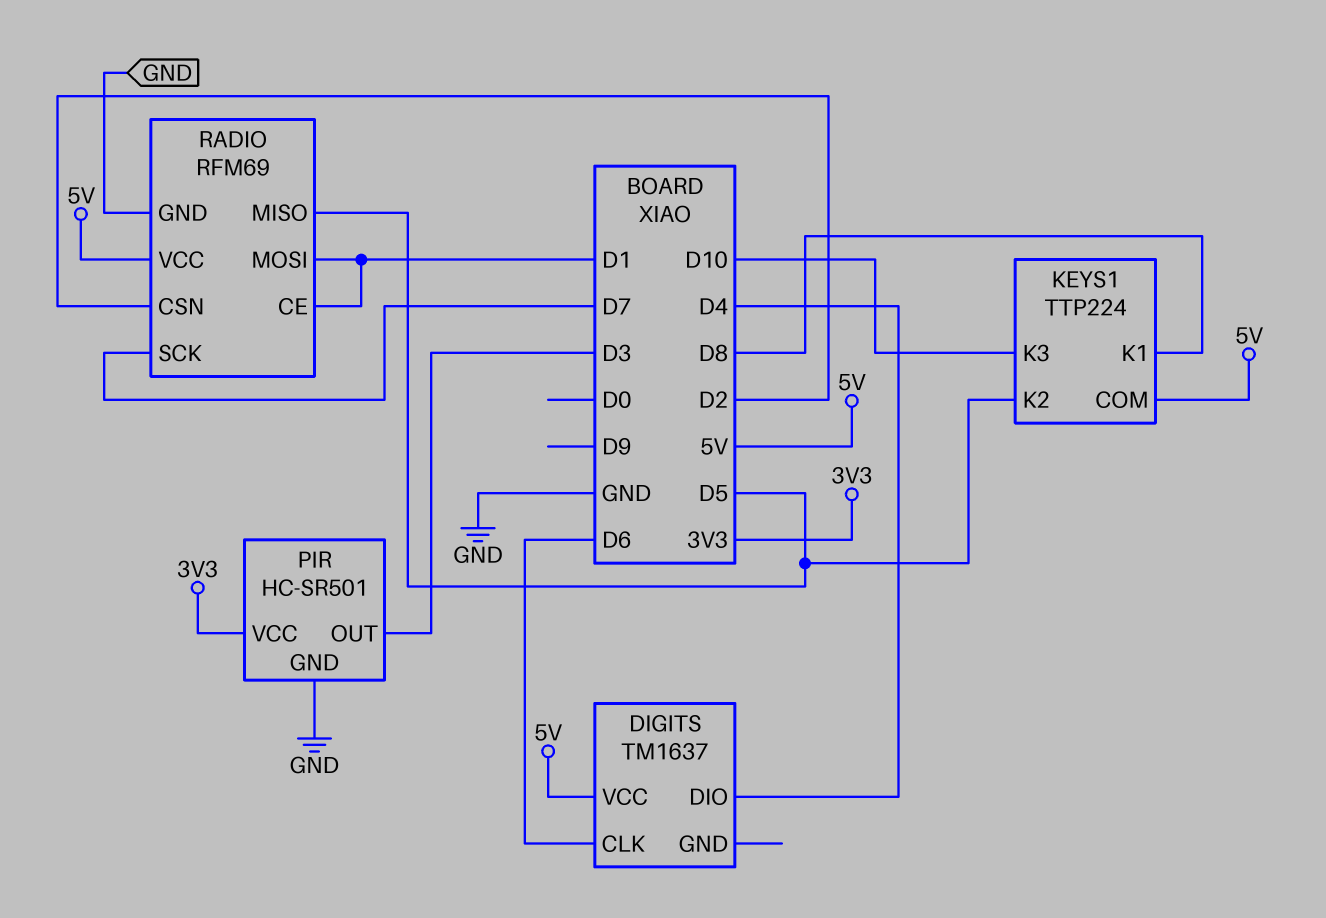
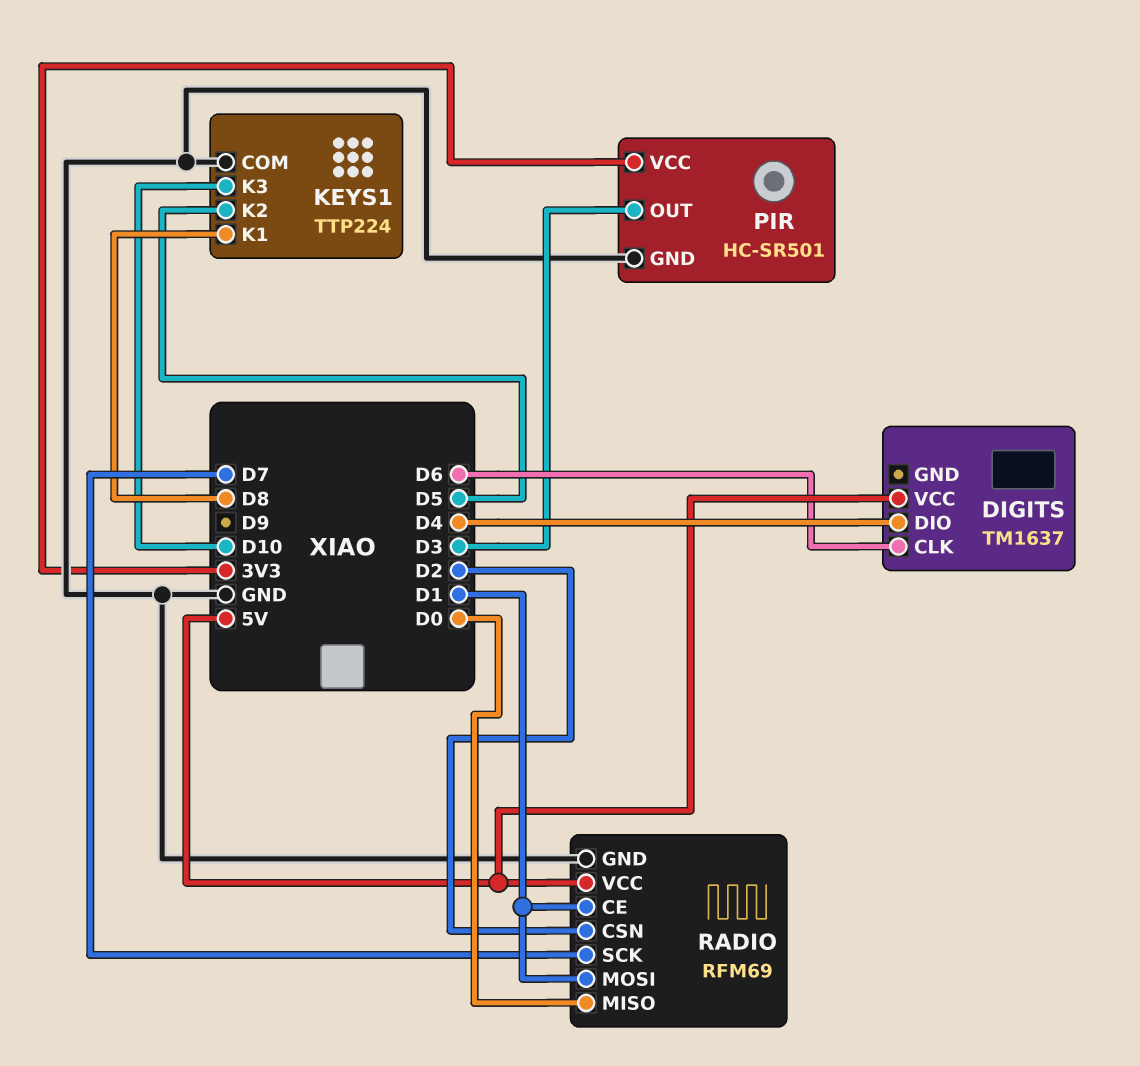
KEYS1 pin COM: 5V -> GND
RADIO pin MISO: D5 -> D0

